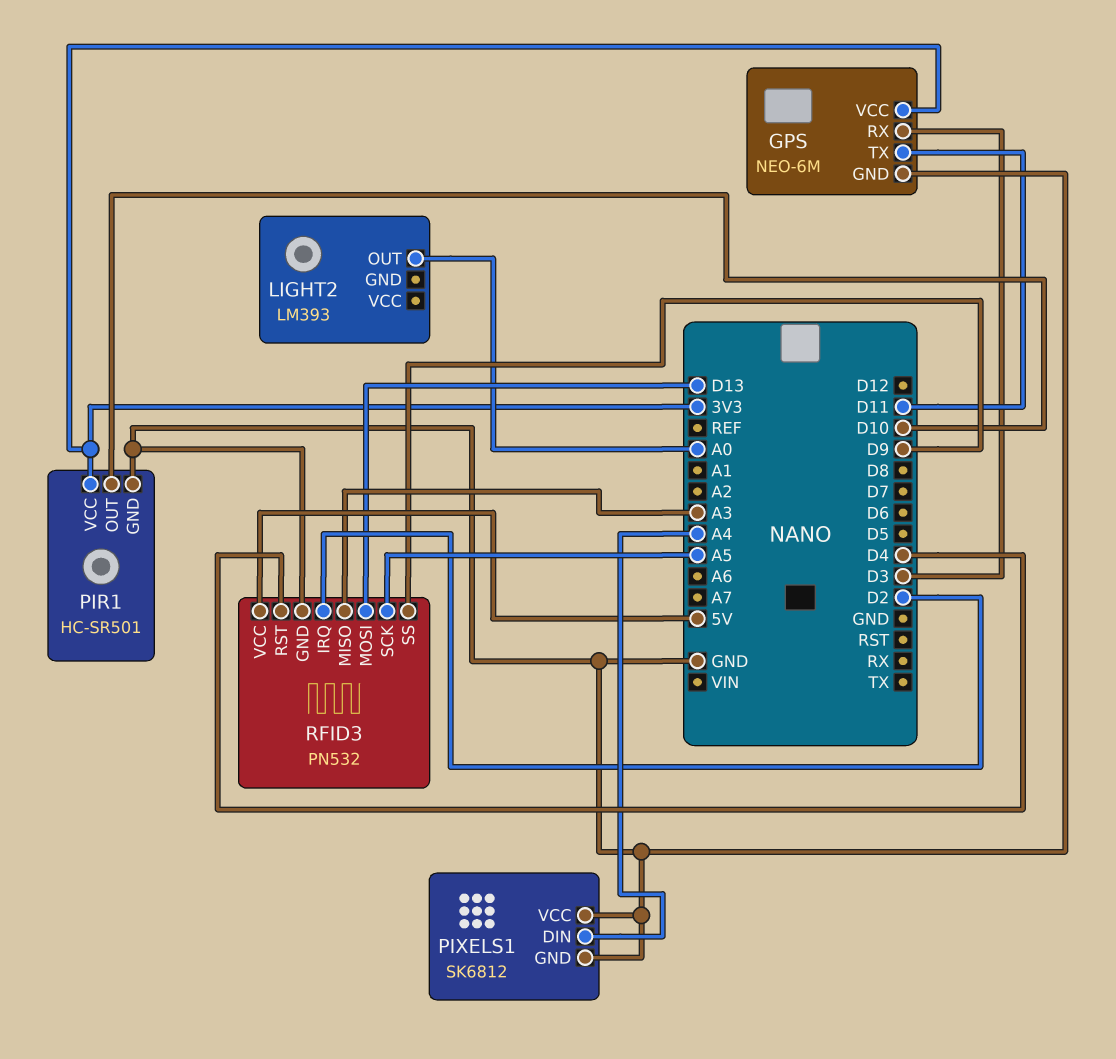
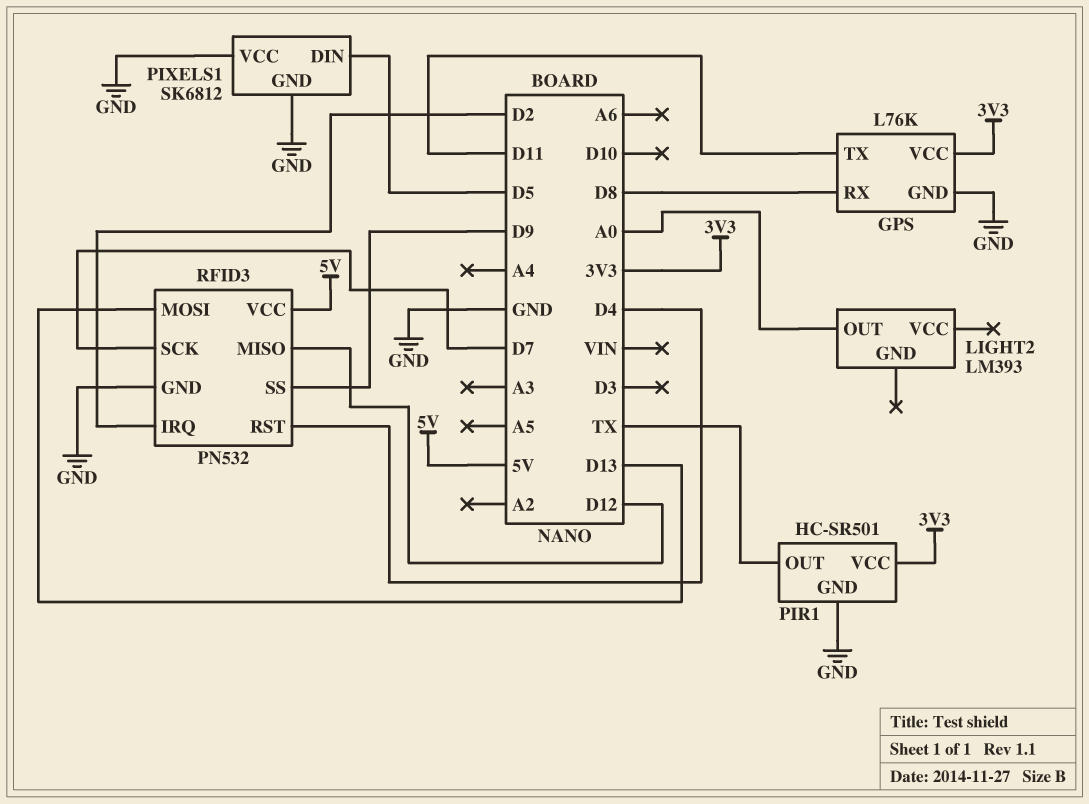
GPS: NEO-6M -> L76K
GPS pin RX: D3 -> D8
PIR1 pin OUT: D10 -> TX
PIXELS1 pin DIN: A4 -> D5
RFID3 pin MISO: A3 -> D12
RFID3 pin SCK: A5 -> D7

